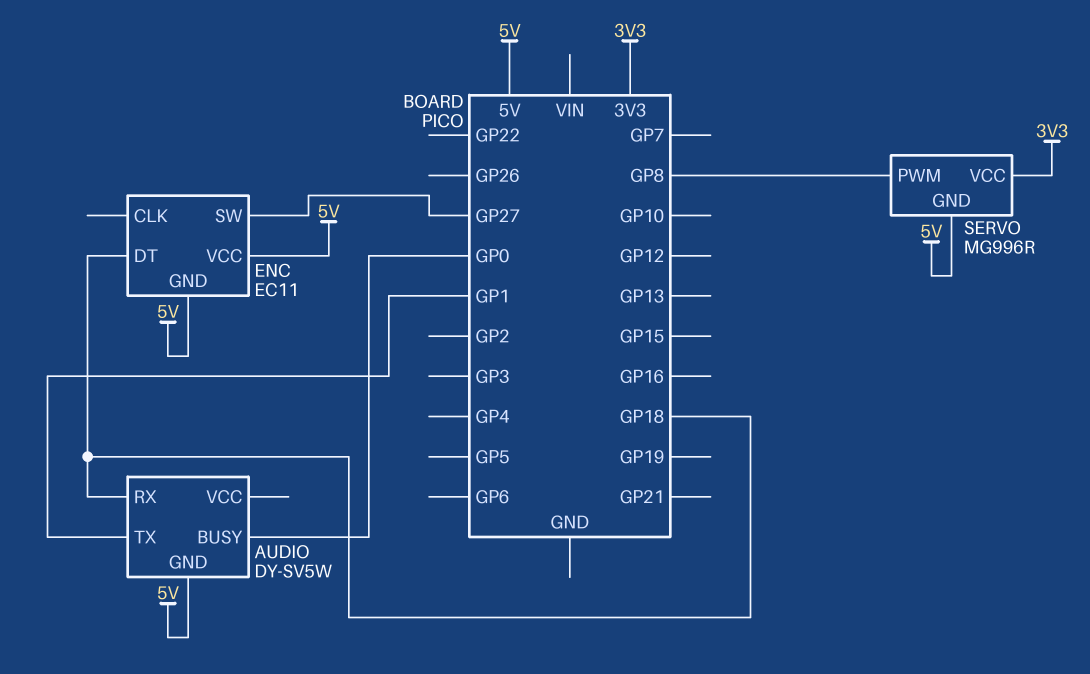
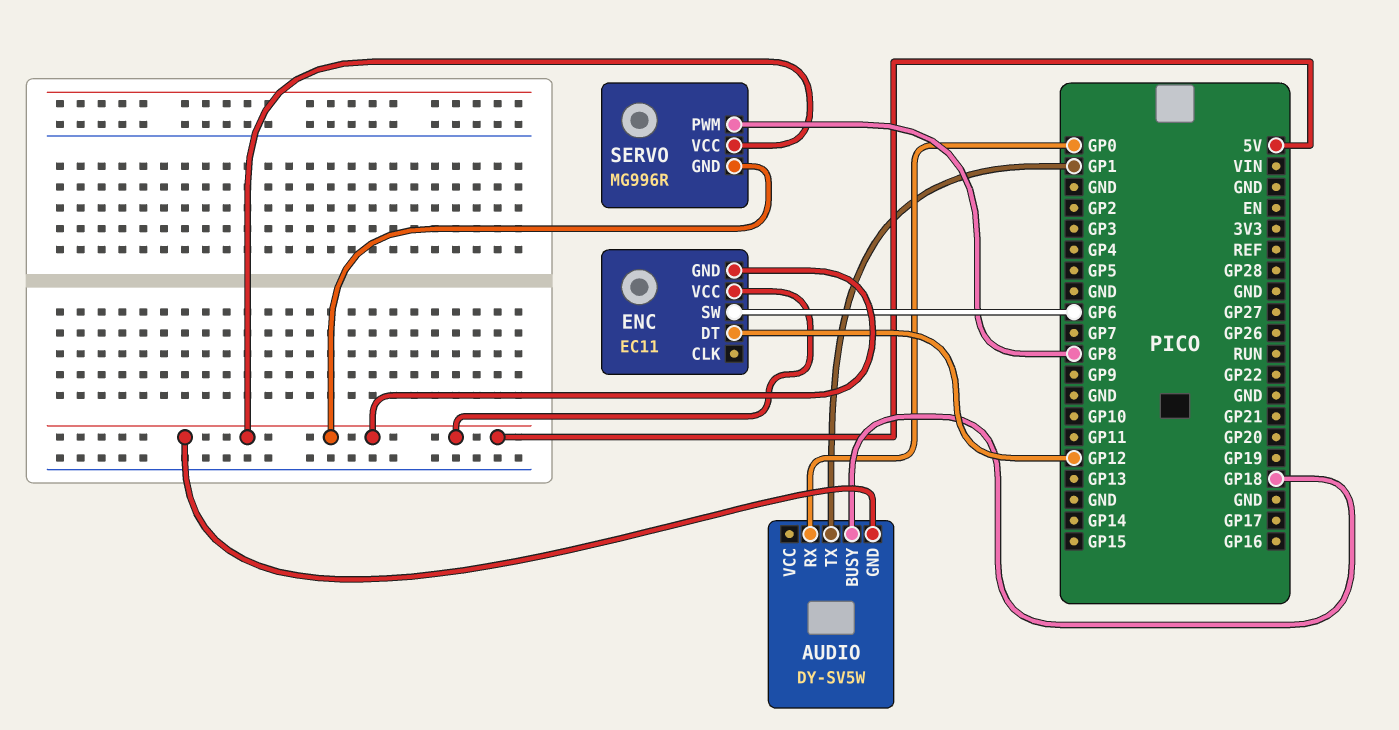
AUDIO pin BUSY: GP0 -> GP18
AUDIO pin RX: GP18 -> GP0
ENC pin DT: GP18 -> GP12
ENC pin SW: GP27 -> GP6
SERVO pin VCC: 3V3 -> 5V

